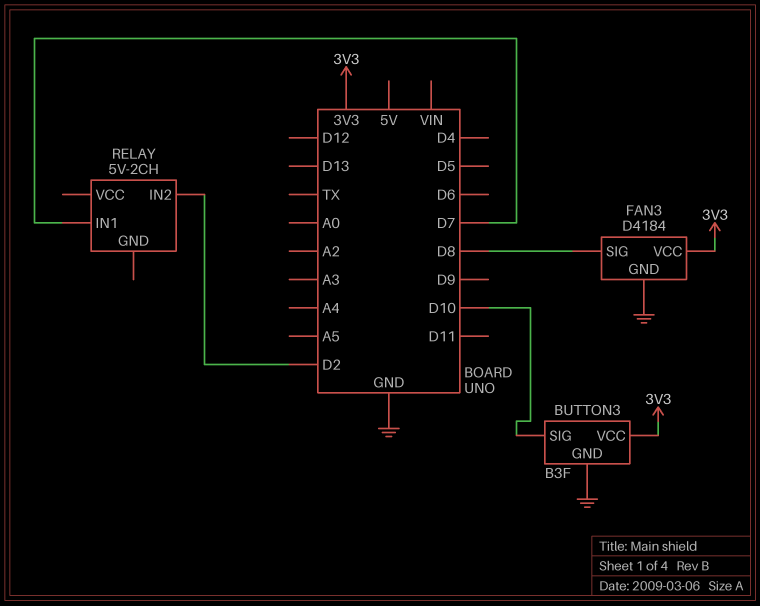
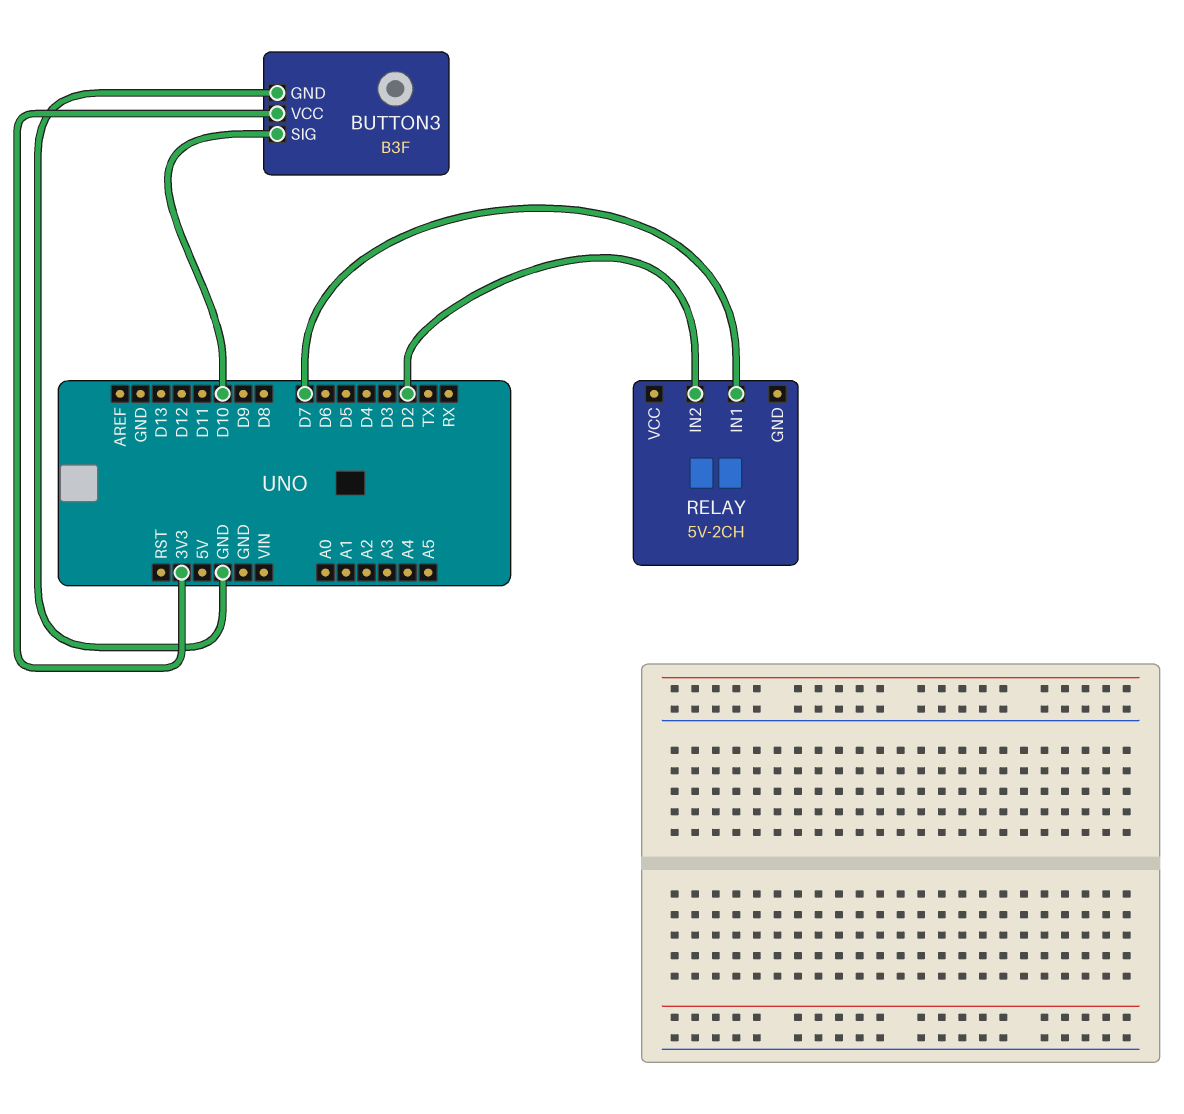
FAN3: D4184 -> none
FAN3 pin GND: GND -> none
FAN3 pin SIG: D8 -> none
FAN3 pin VCC: 3V3 -> none

